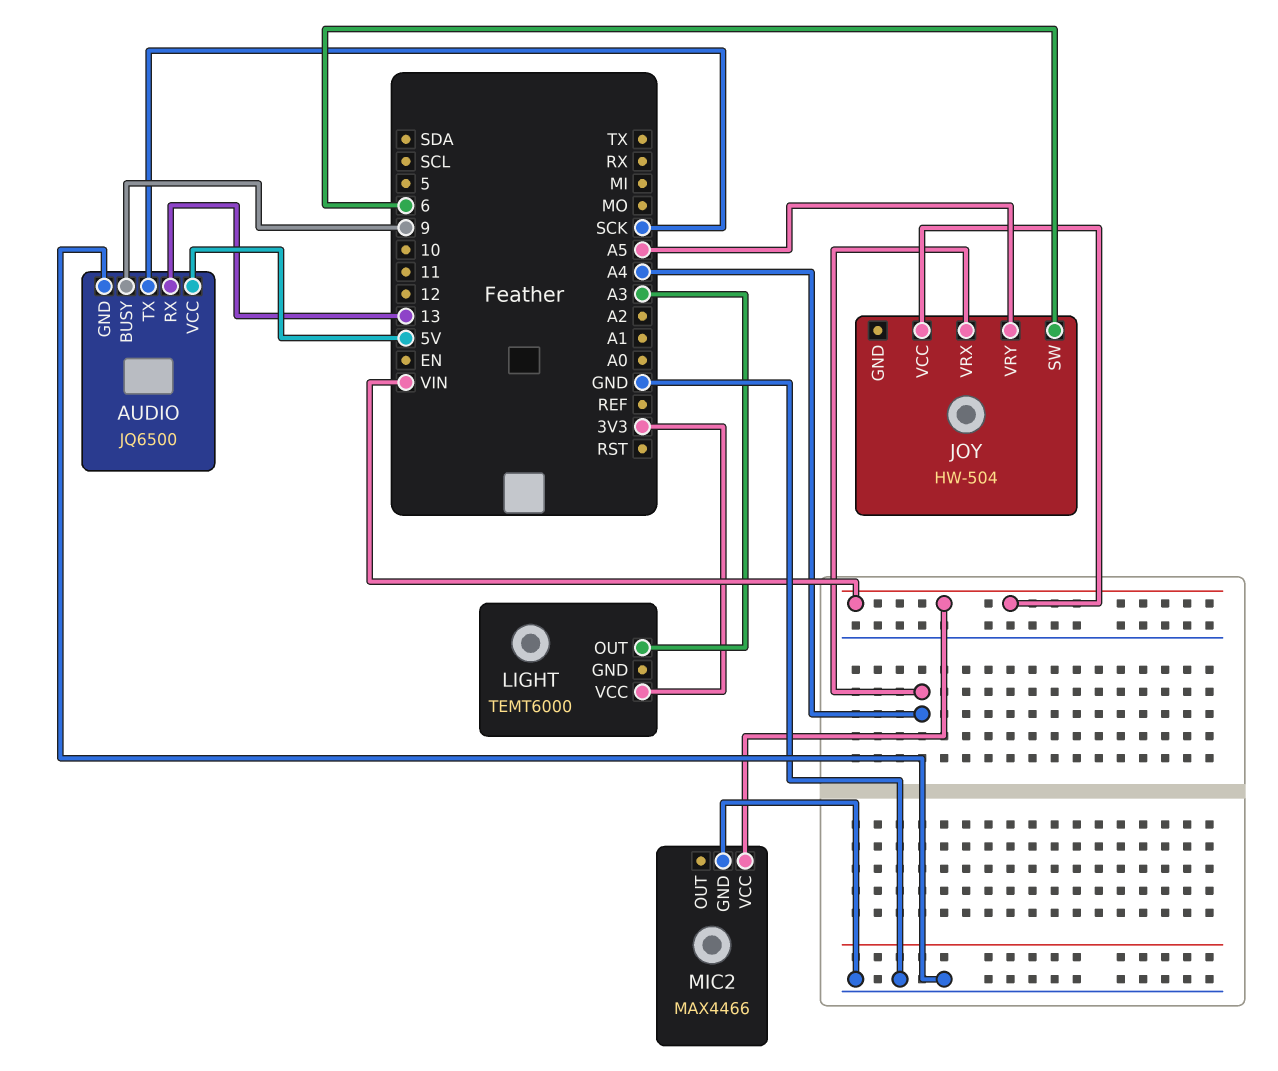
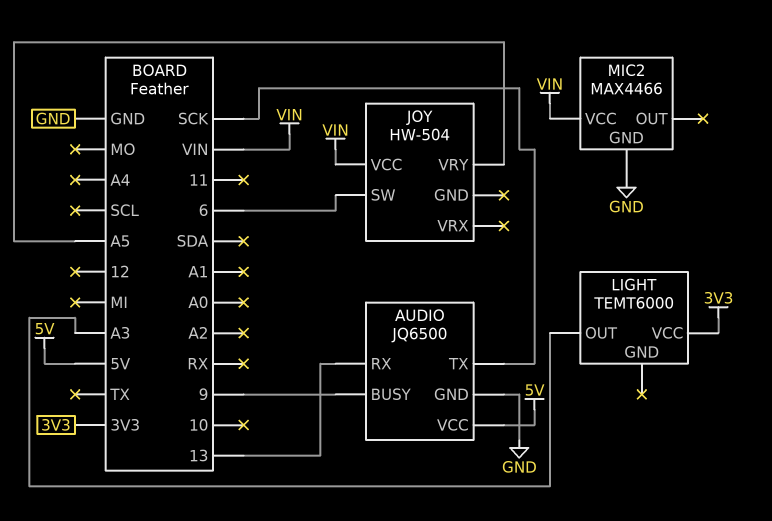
JOY pin VRX: A4 -> none

